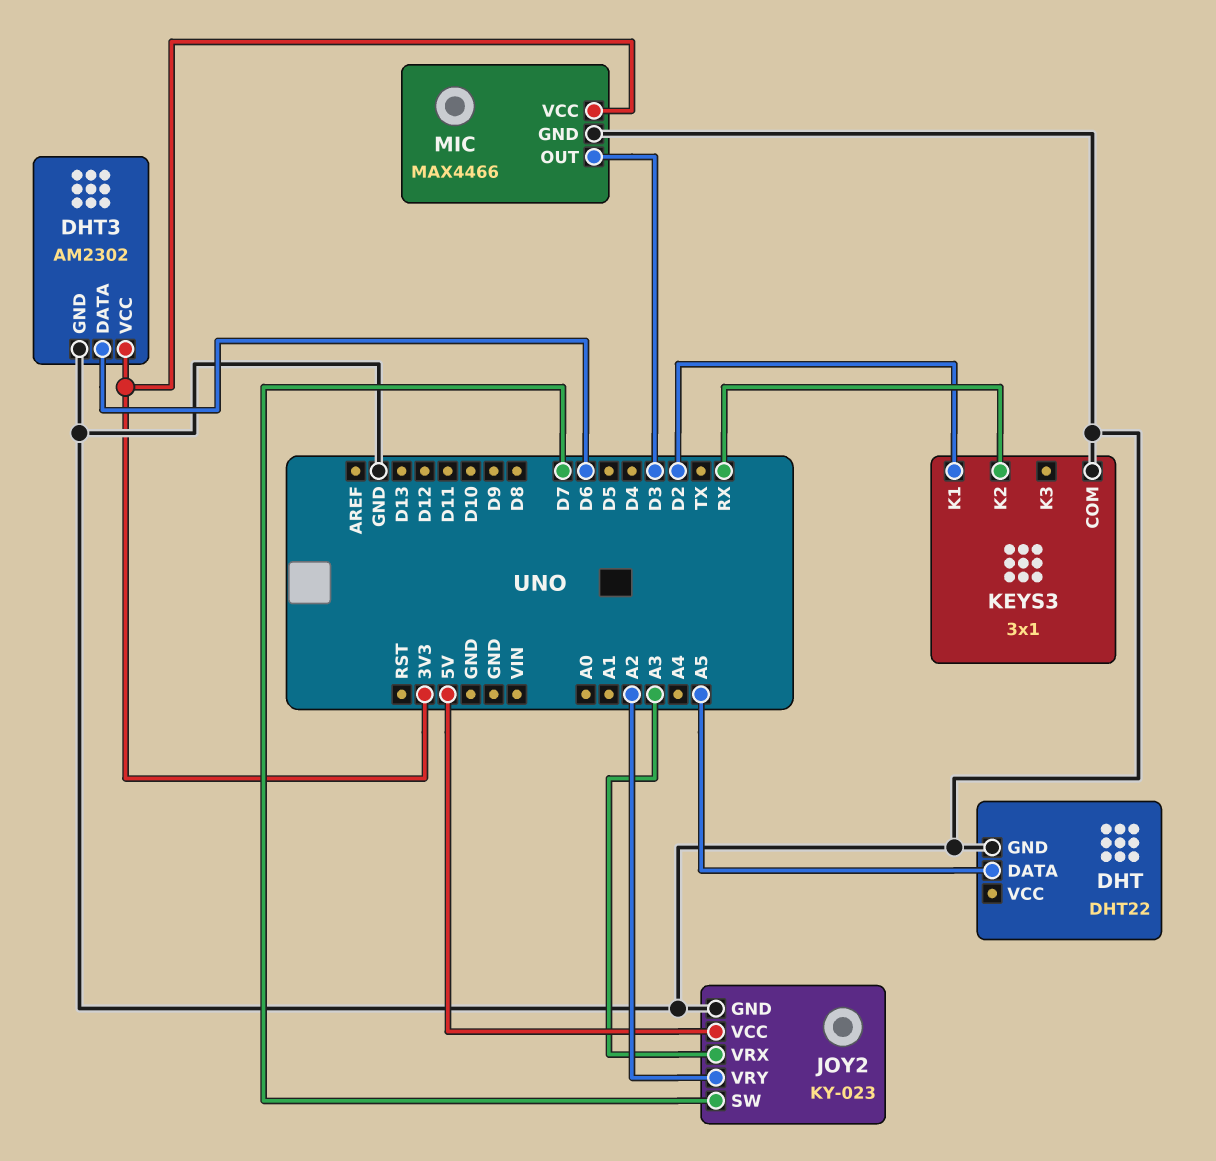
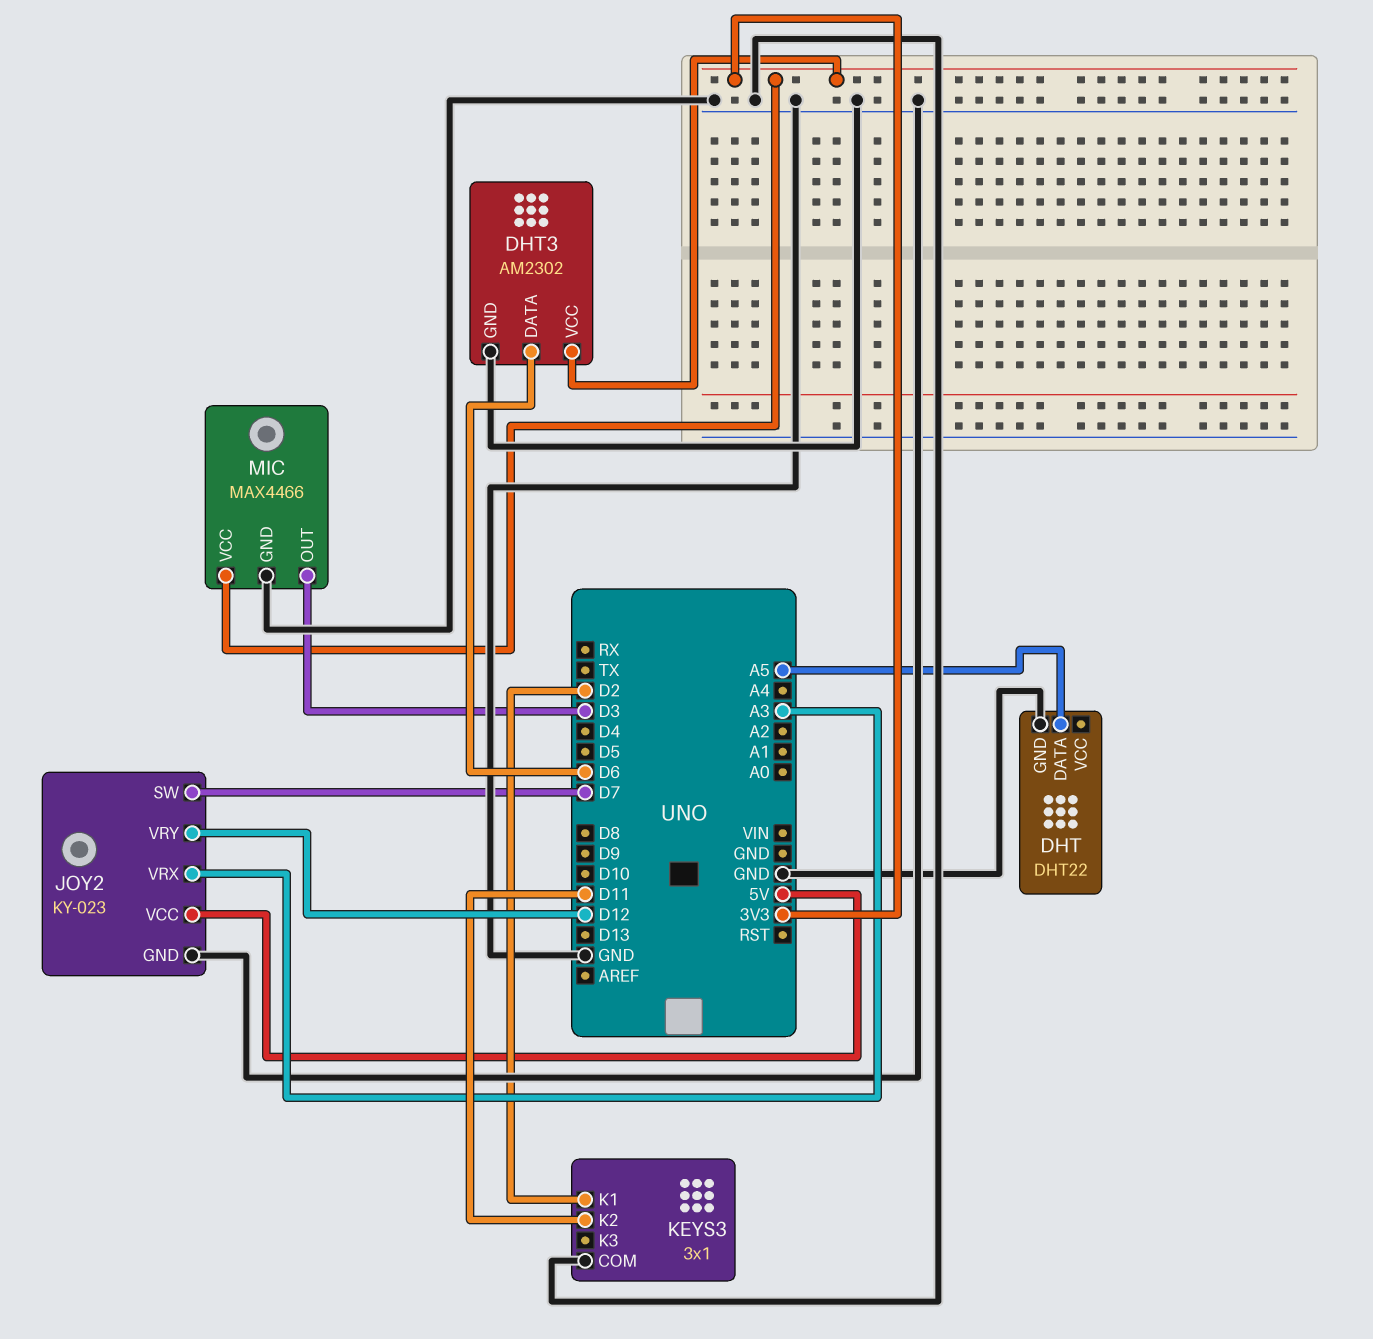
JOY2 pin VRY: A2 -> D12
KEYS3 pin K2: RX -> D11

